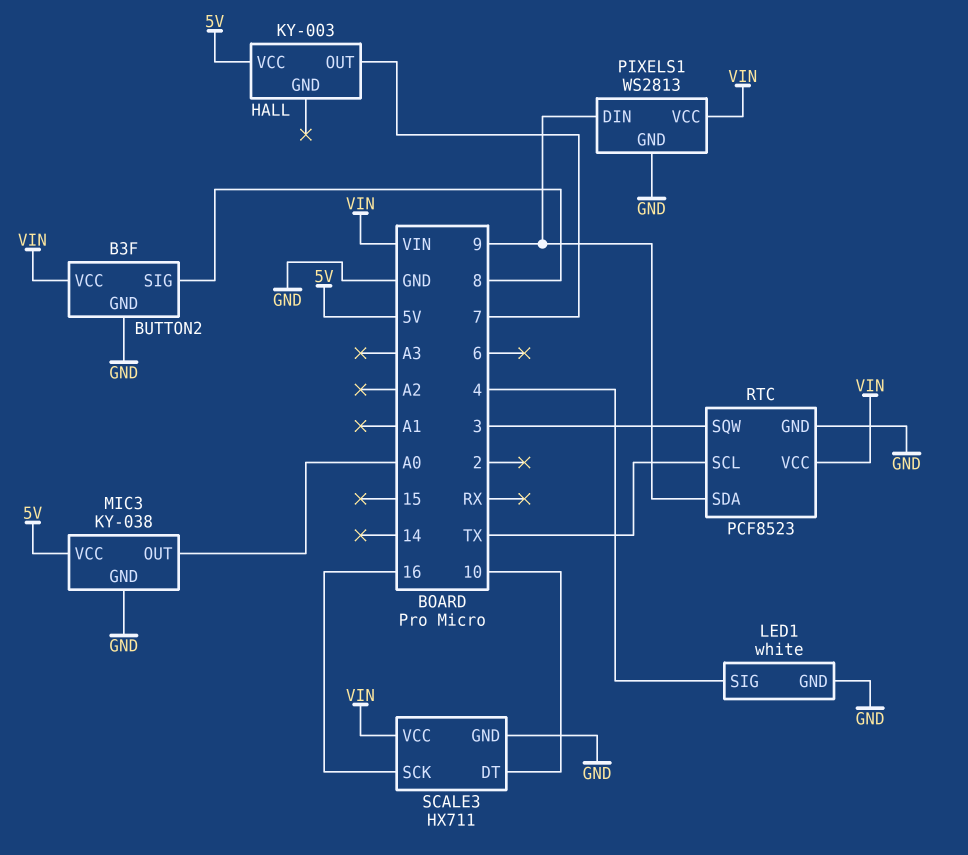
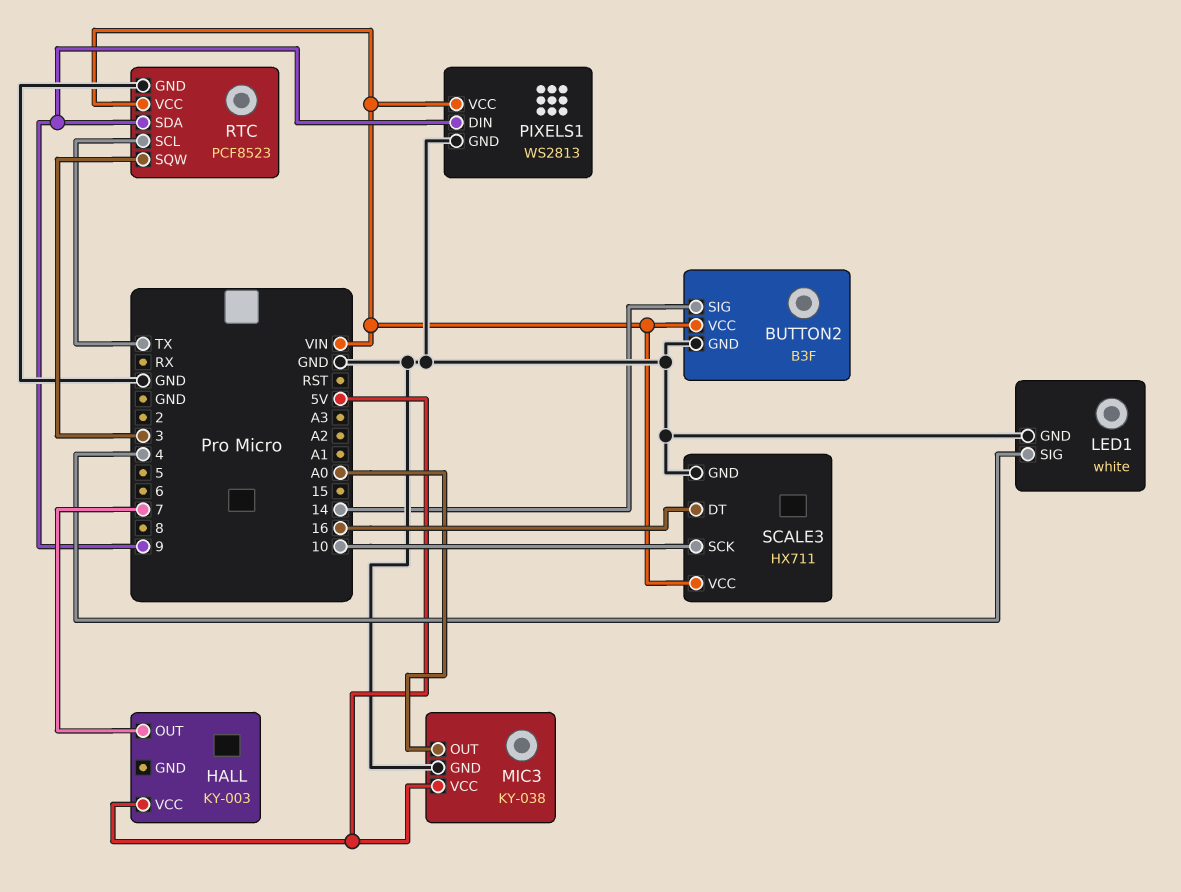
BUTTON2 pin SIG: 8 -> 14
SCALE3 pin DT: 10 -> 16
SCALE3 pin SCK: 16 -> 10

